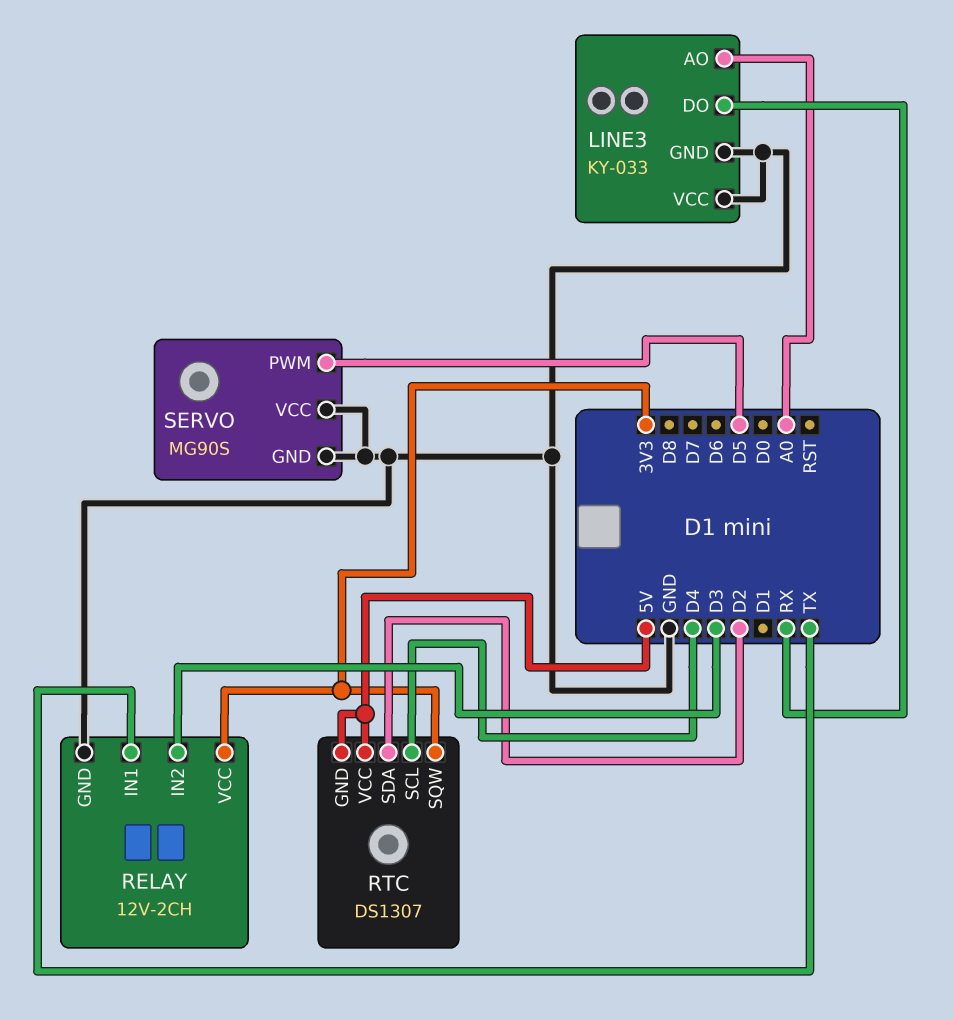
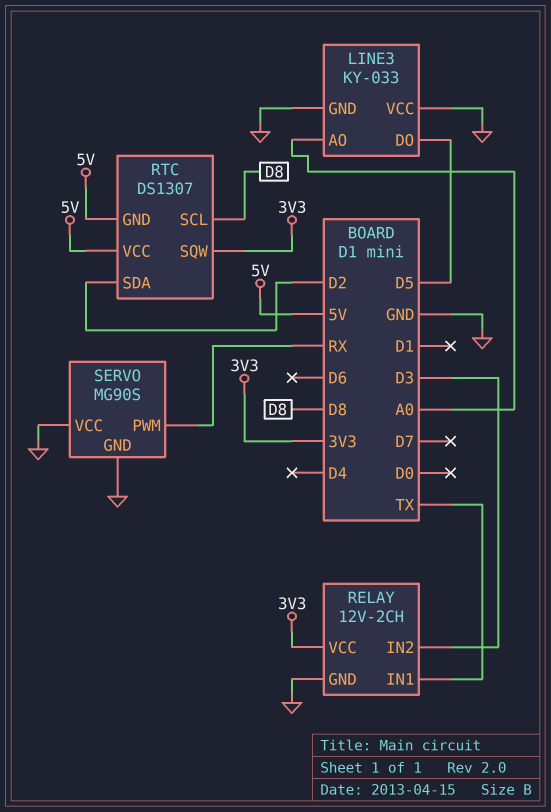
LINE3 pin DO: RX -> D5
RTC pin SCL: D4 -> D8
SERVO pin PWM: D5 -> RX

